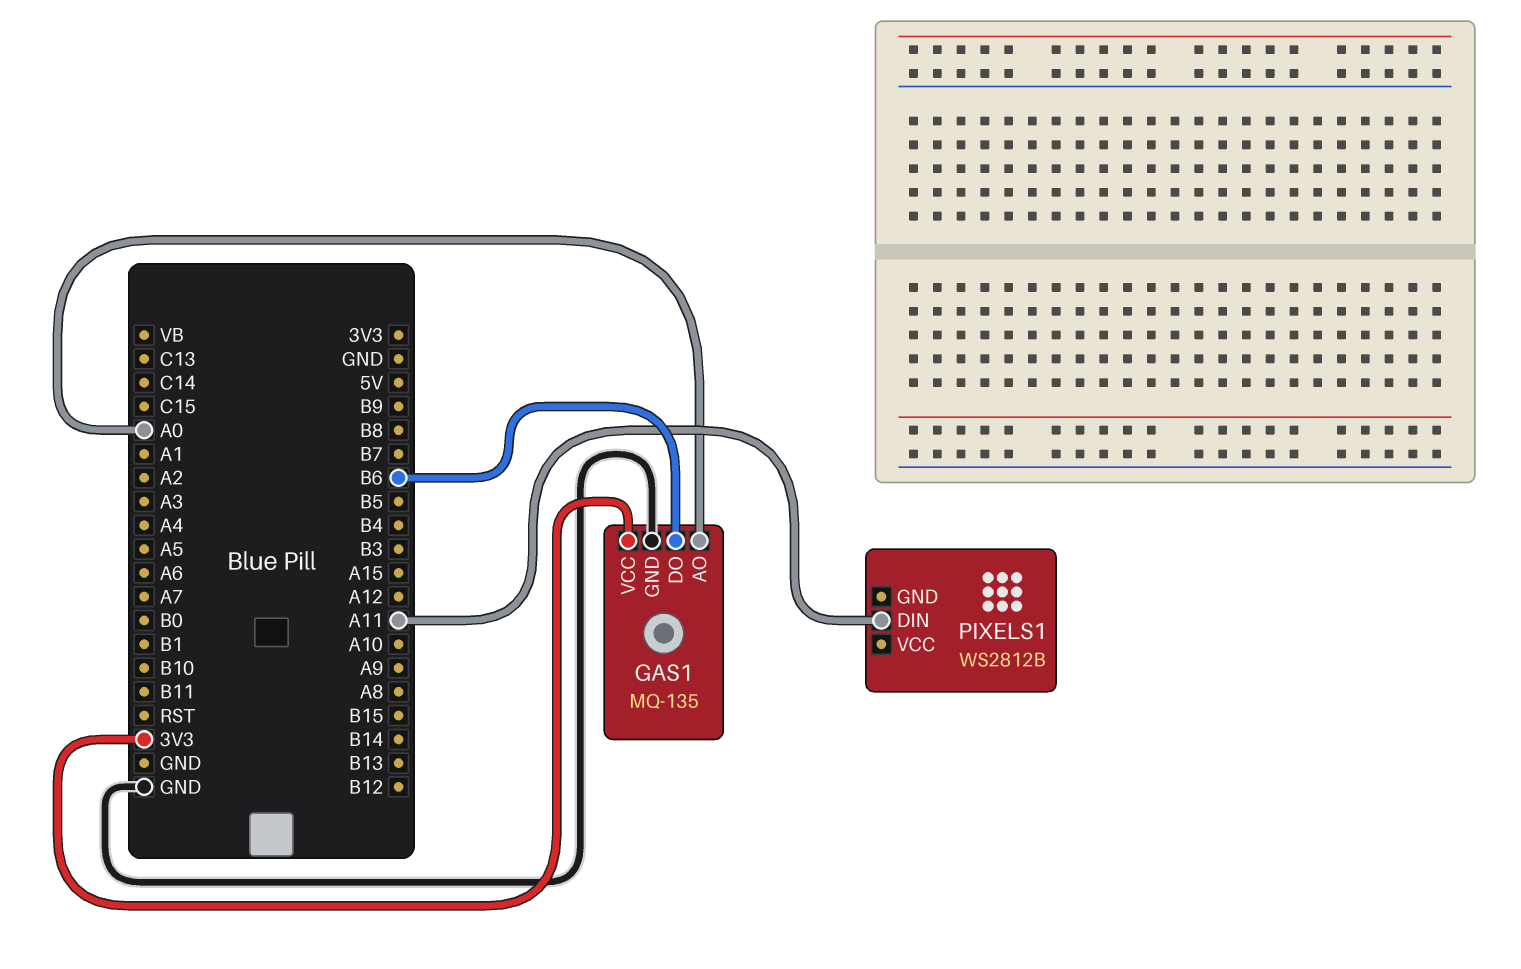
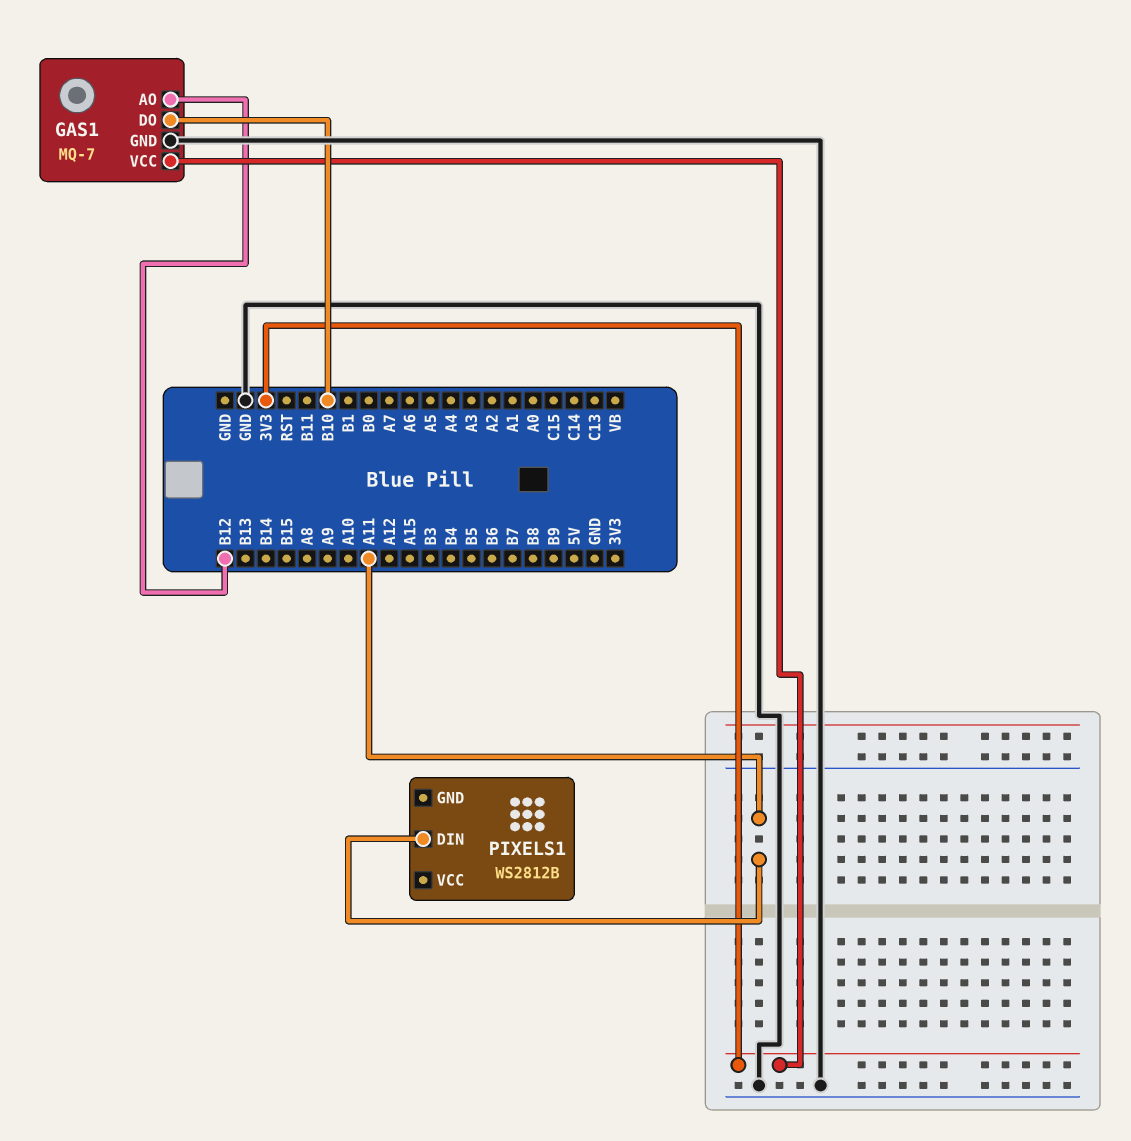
GAS1: MQ-135 -> MQ-7
GAS1 pin AO: A0 -> B12
GAS1 pin DO: B6 -> B10

